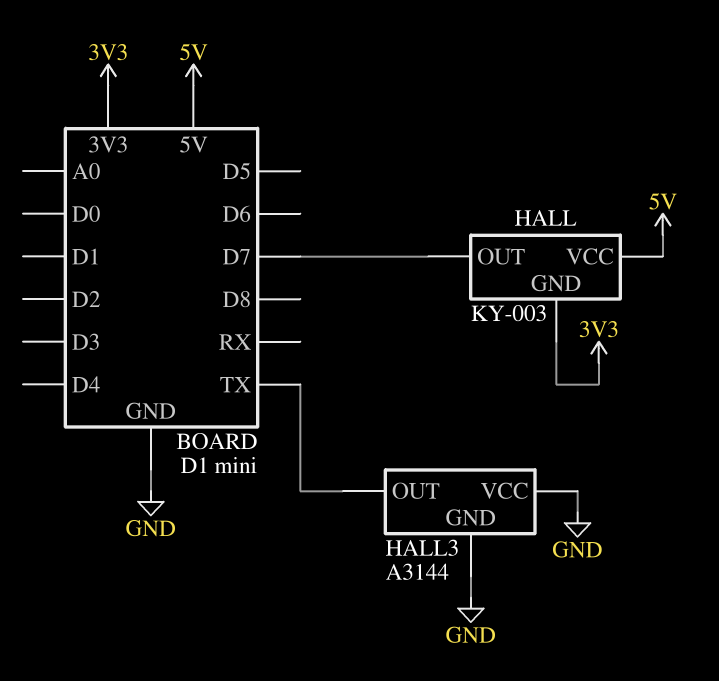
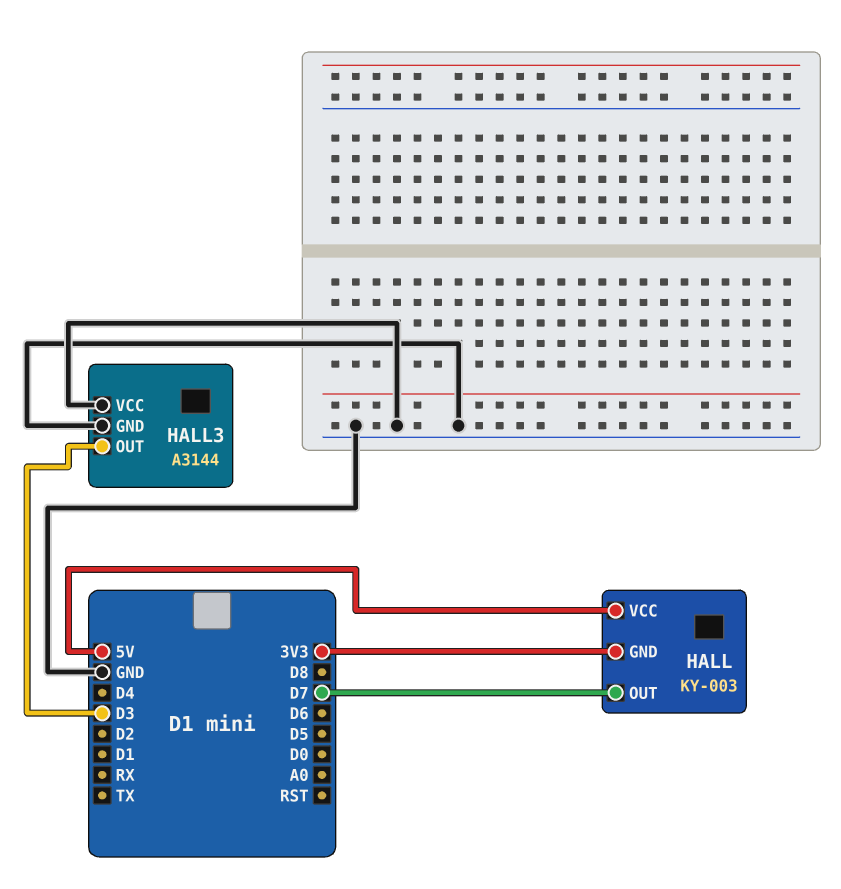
HALL3 pin OUT: TX -> D3

